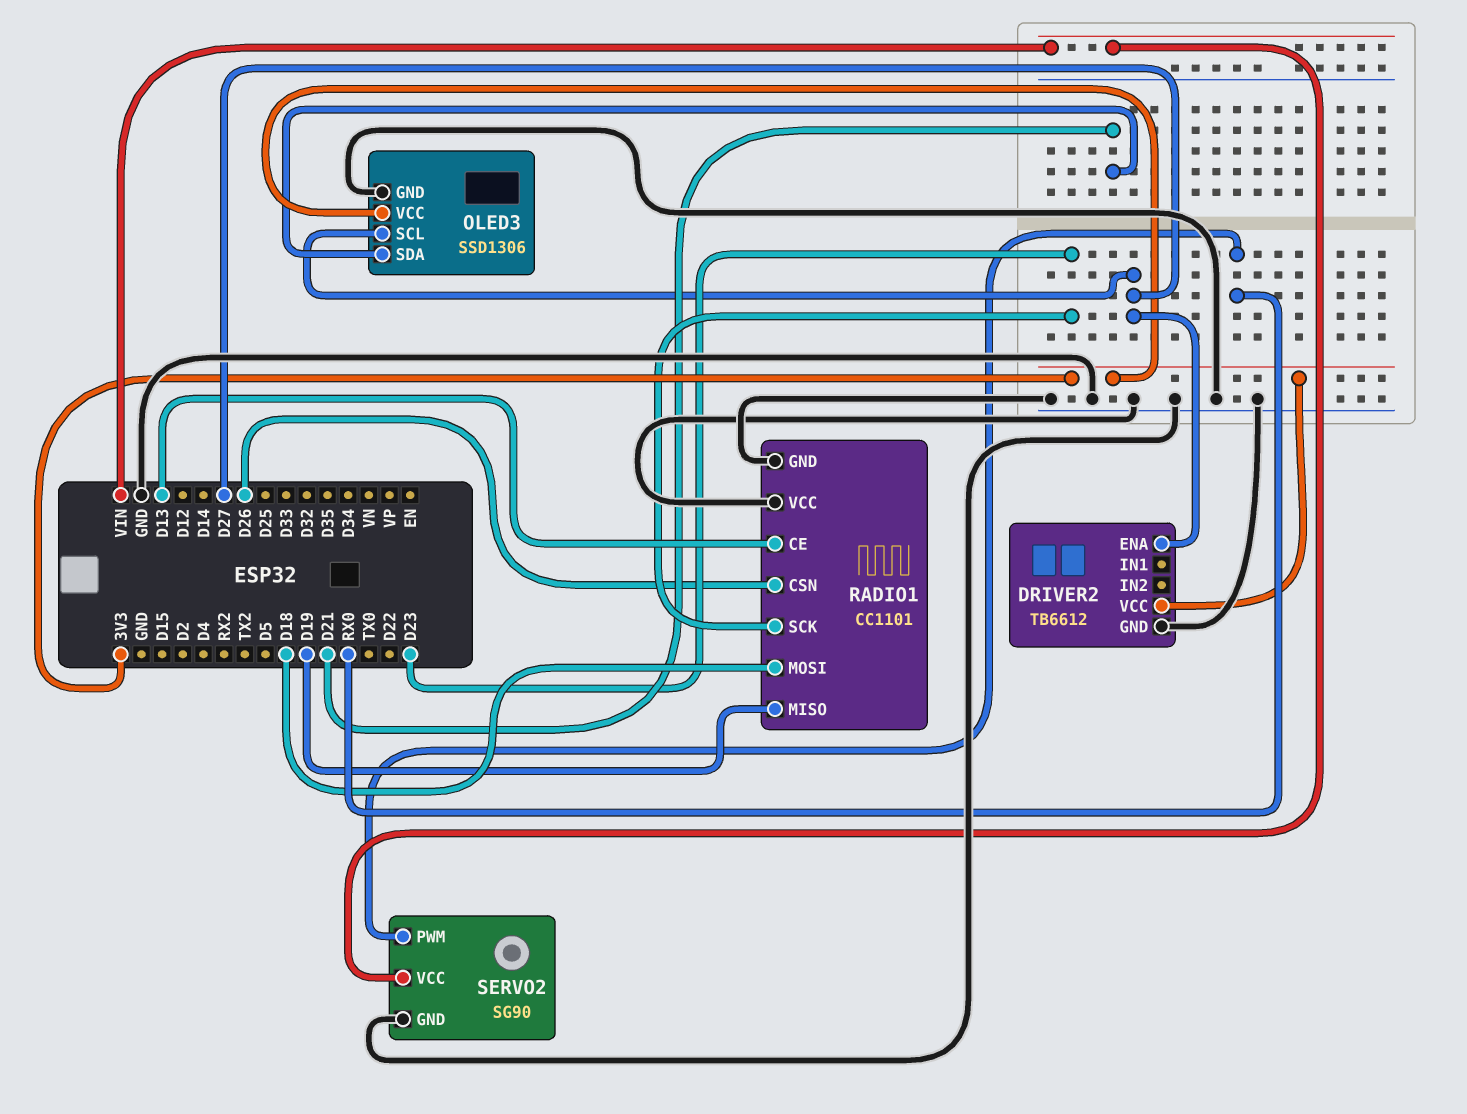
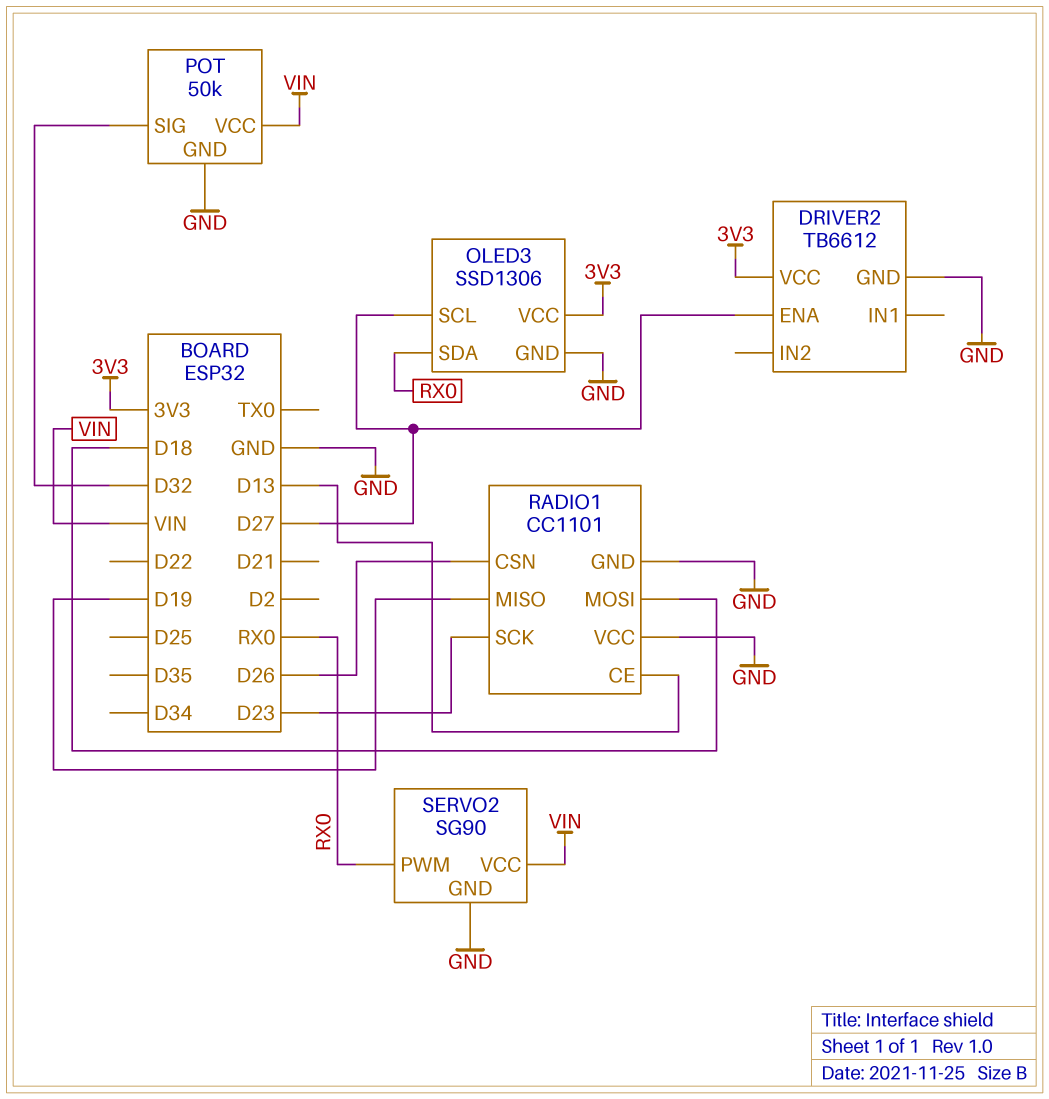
OLED3 pin SDA: D21 -> RX0
POT: none -> 50k
POT pin GND: none -> GND
POT pin SIG: none -> D32
POT pin VCC: none -> VIN

